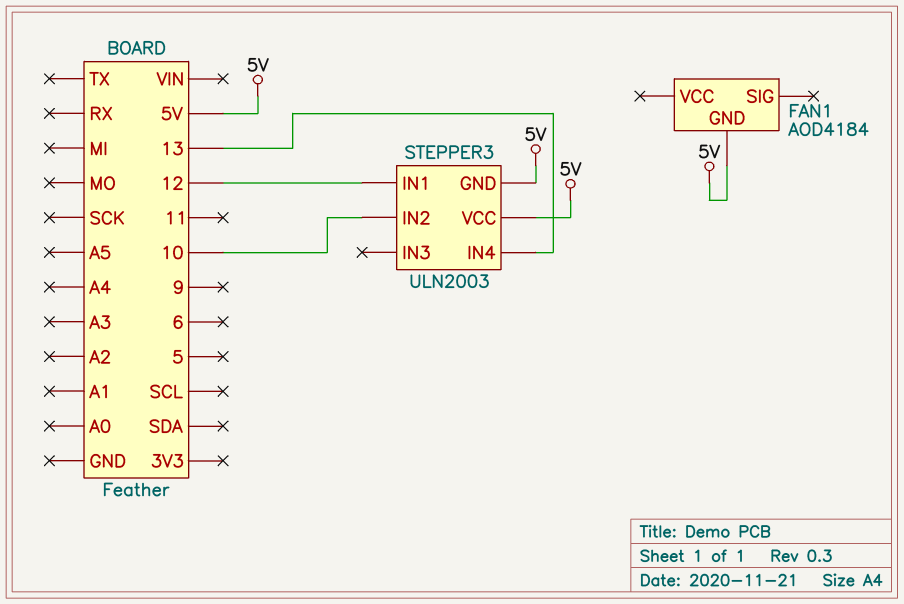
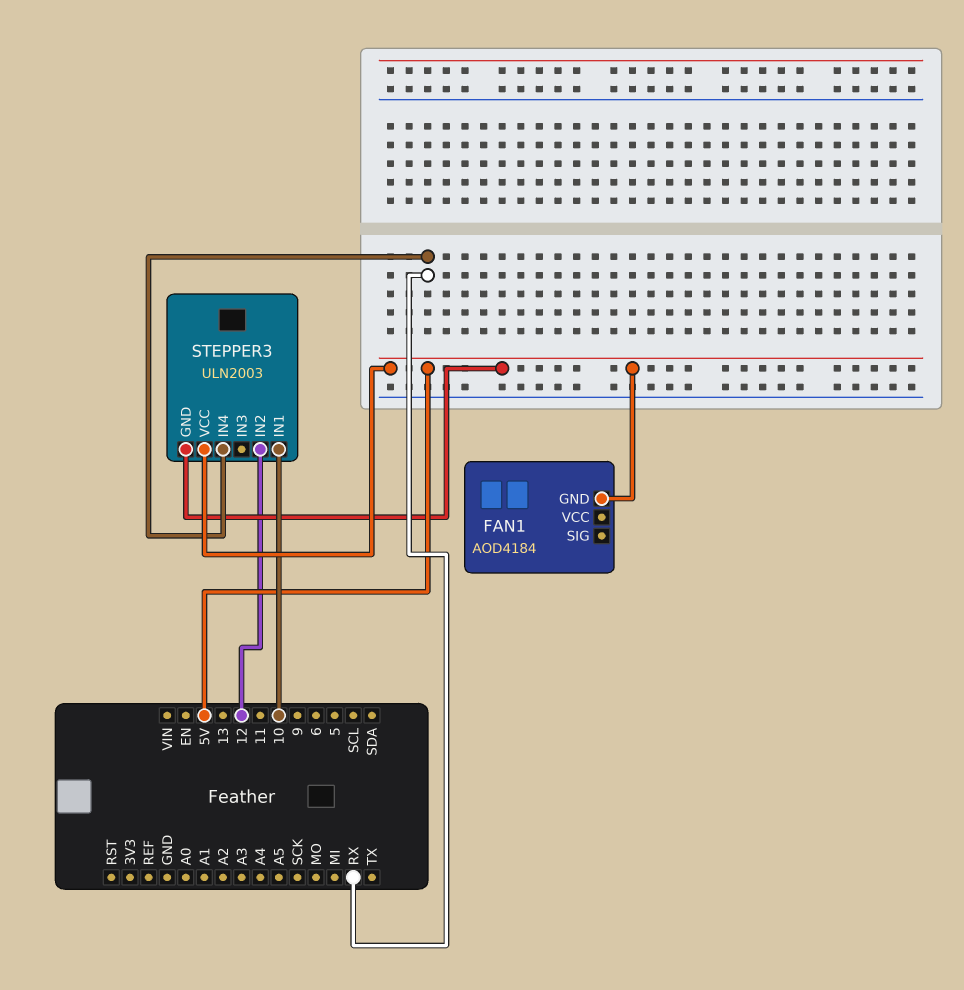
STEPPER3 pin IN1: 12 -> 10
STEPPER3 pin IN2: 10 -> 12
STEPPER3 pin IN4: 13 -> RX

